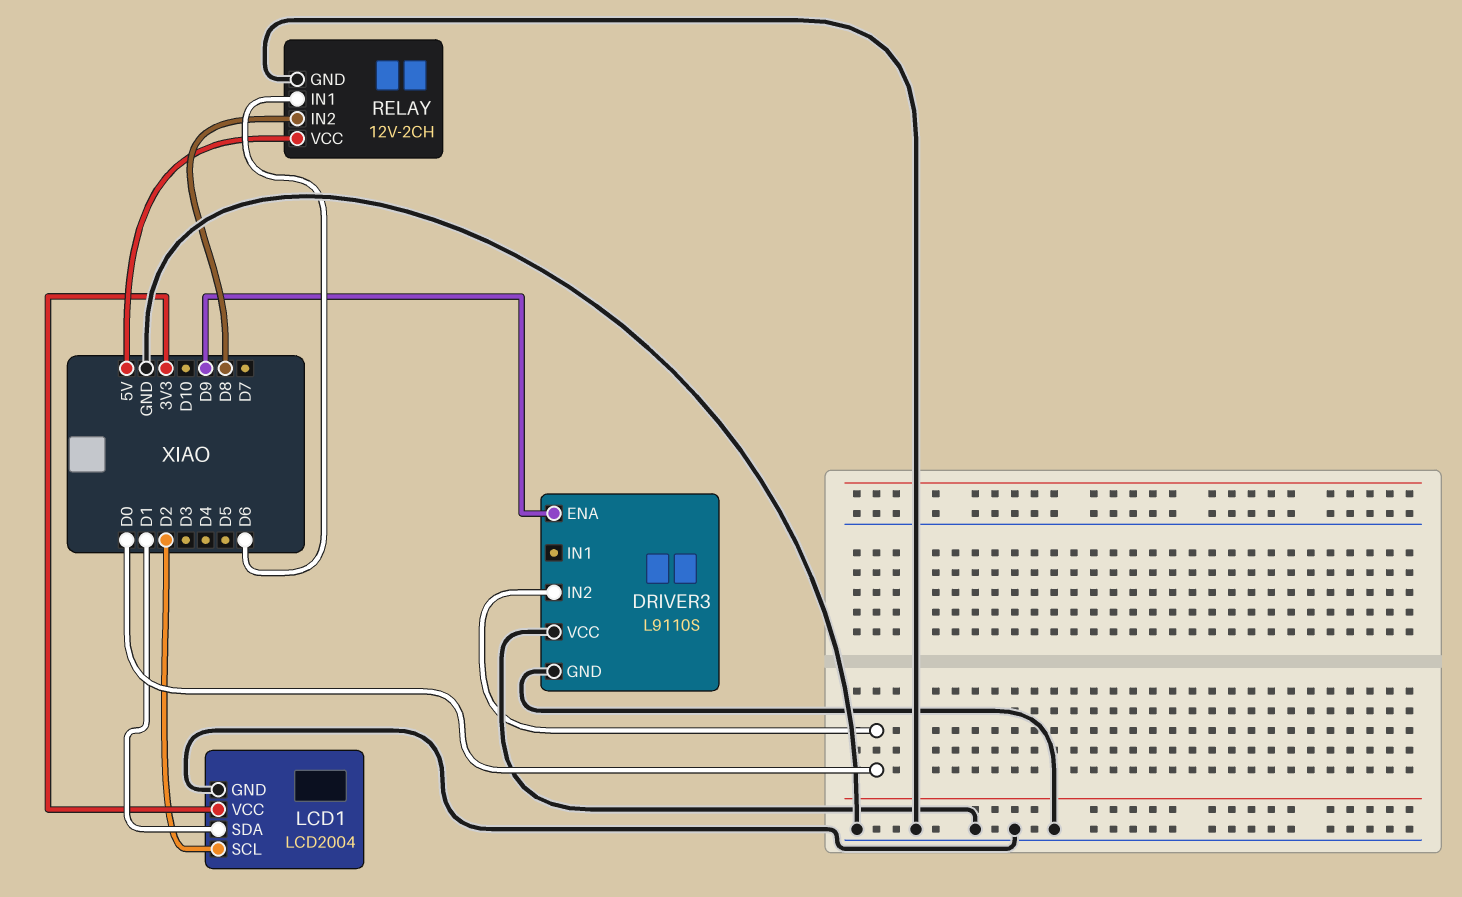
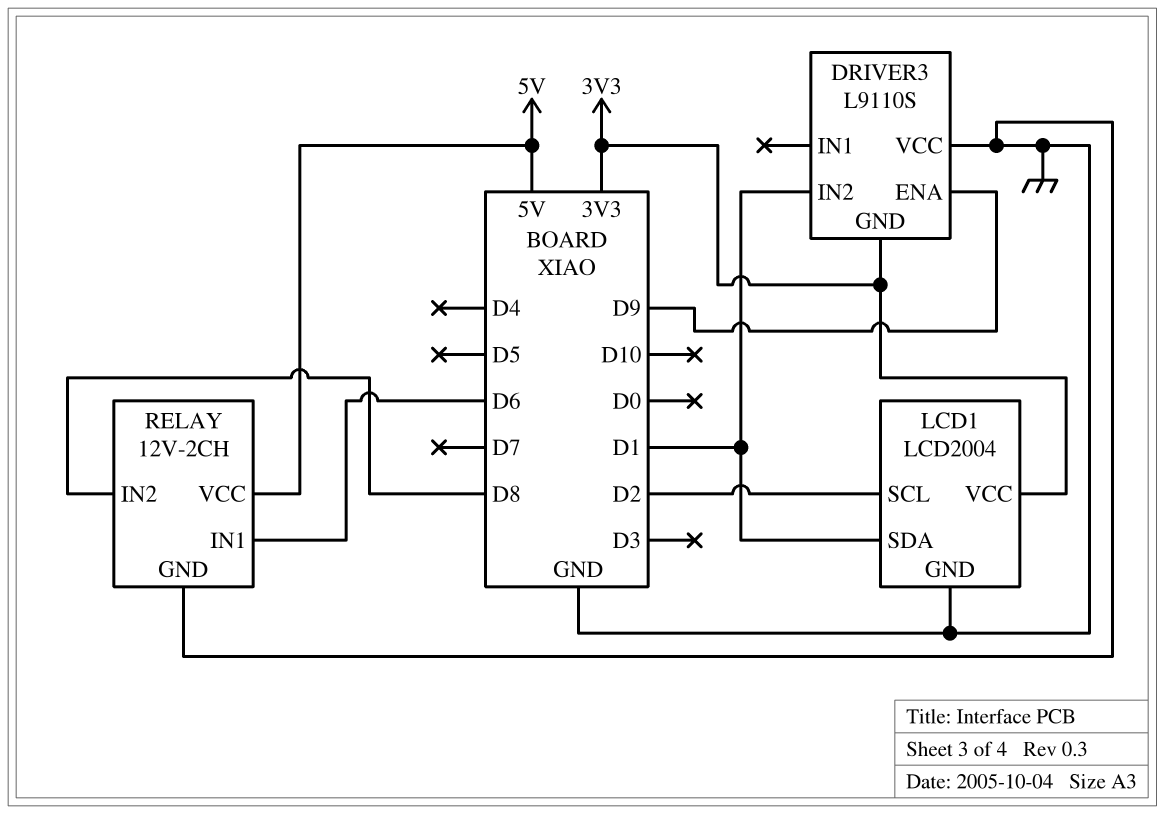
DRIVER3 pin GND: GND -> 3V3
DRIVER3 pin IN2: D0 -> D1

